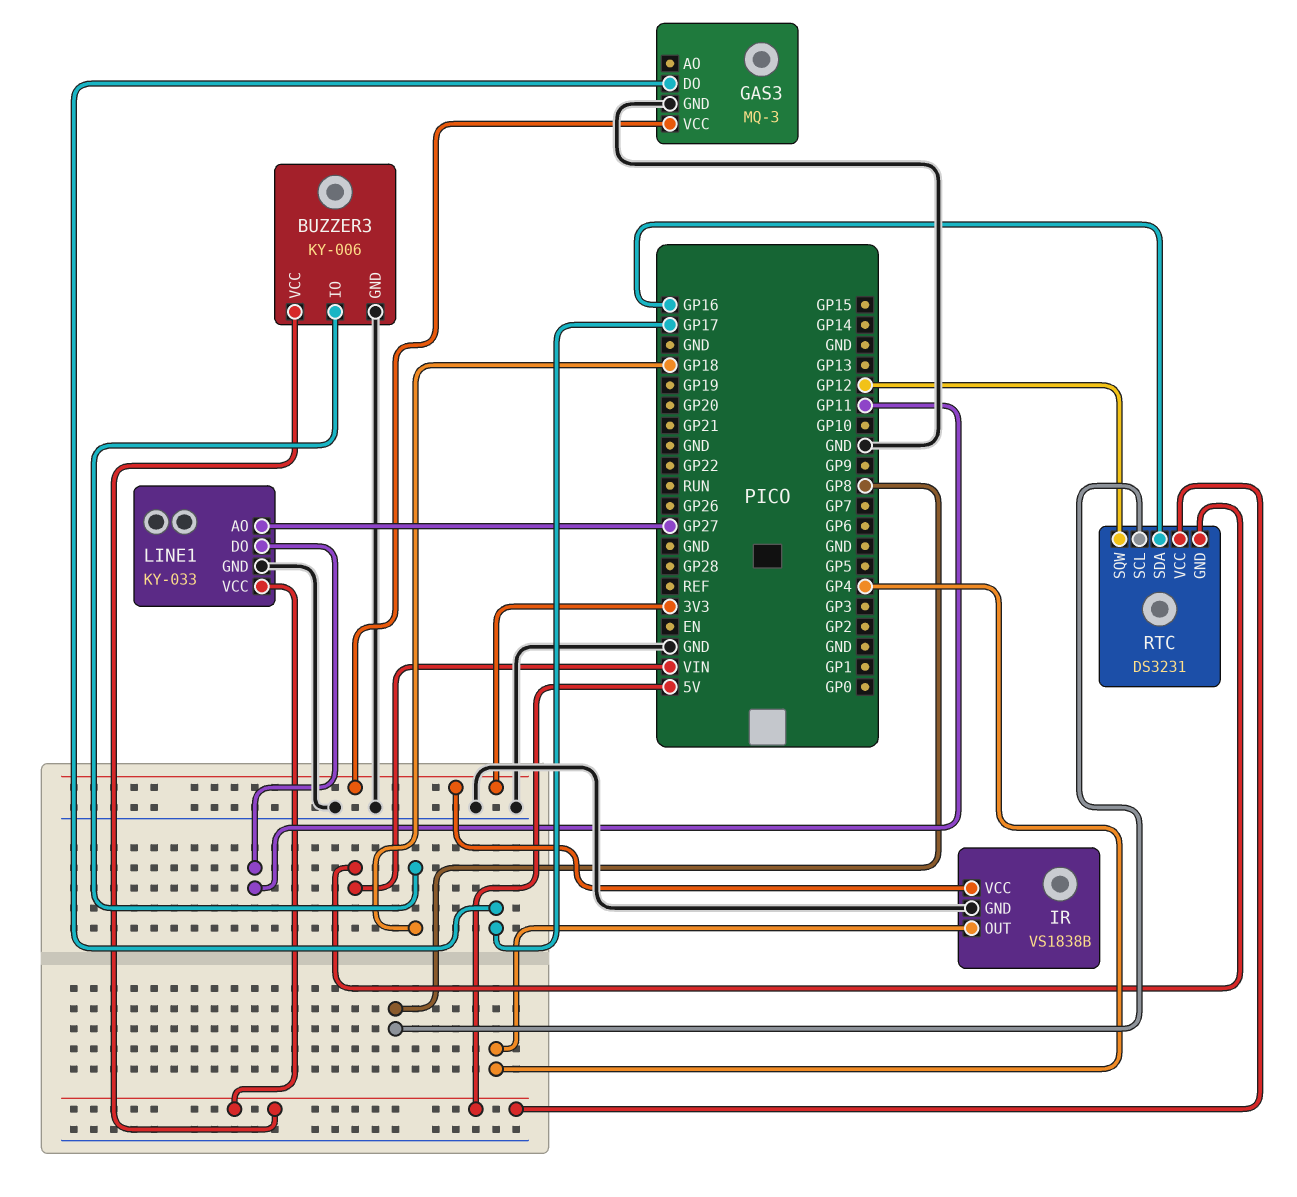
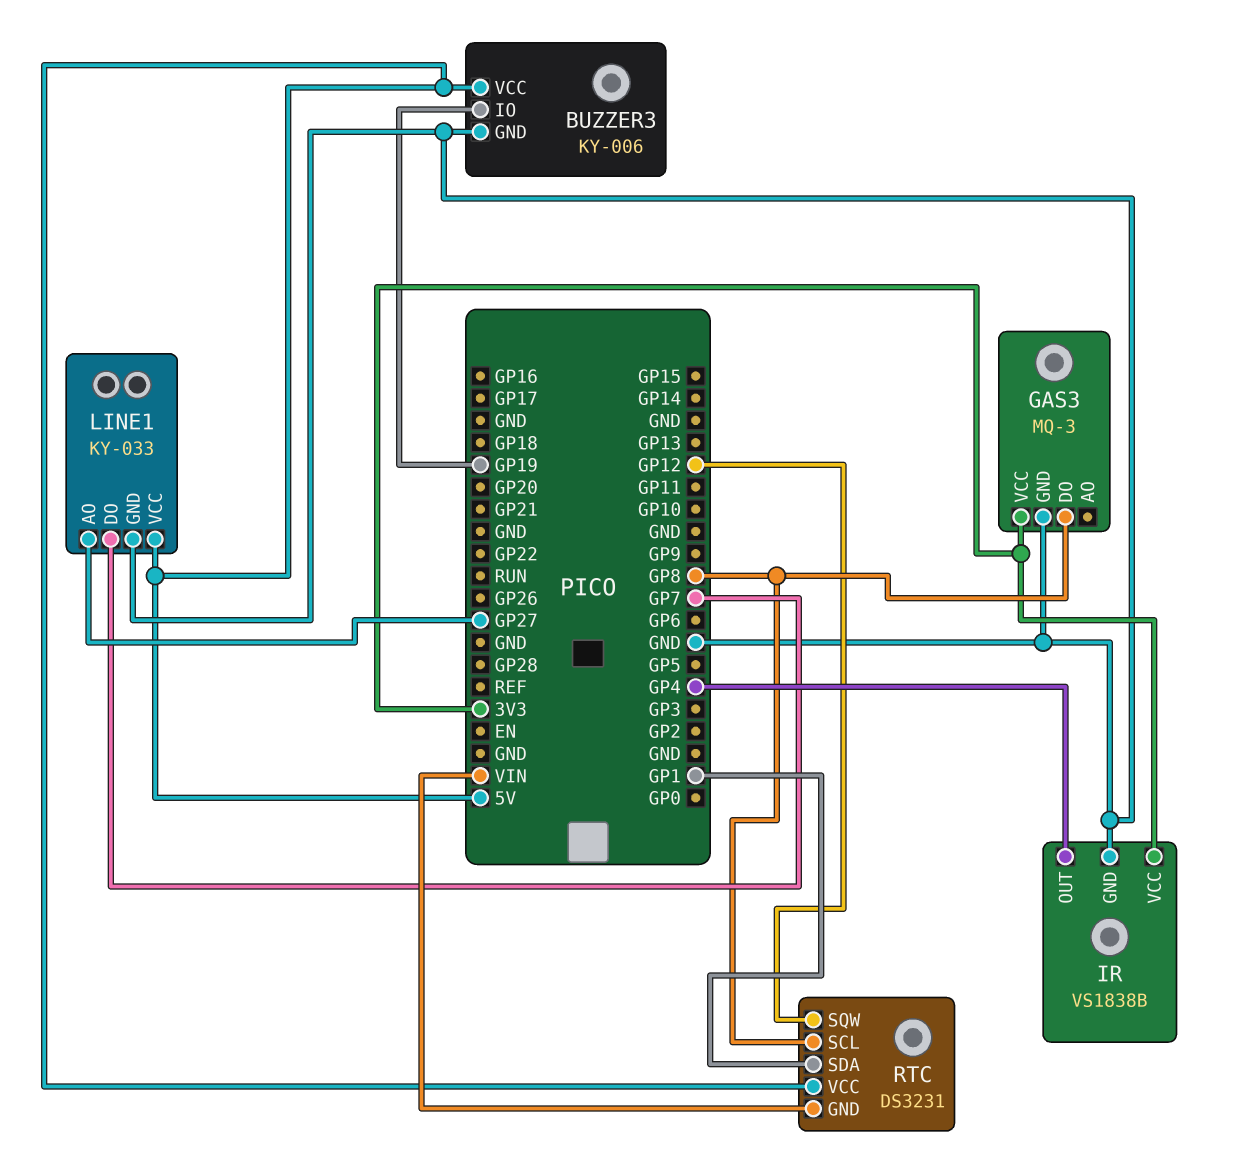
BUZZER3 pin IO: GP18 -> GP19
GAS3 pin DO: GP17 -> GP8
LINE1 pin DO: GP11 -> GP7
RTC pin SDA: GP16 -> GP1

